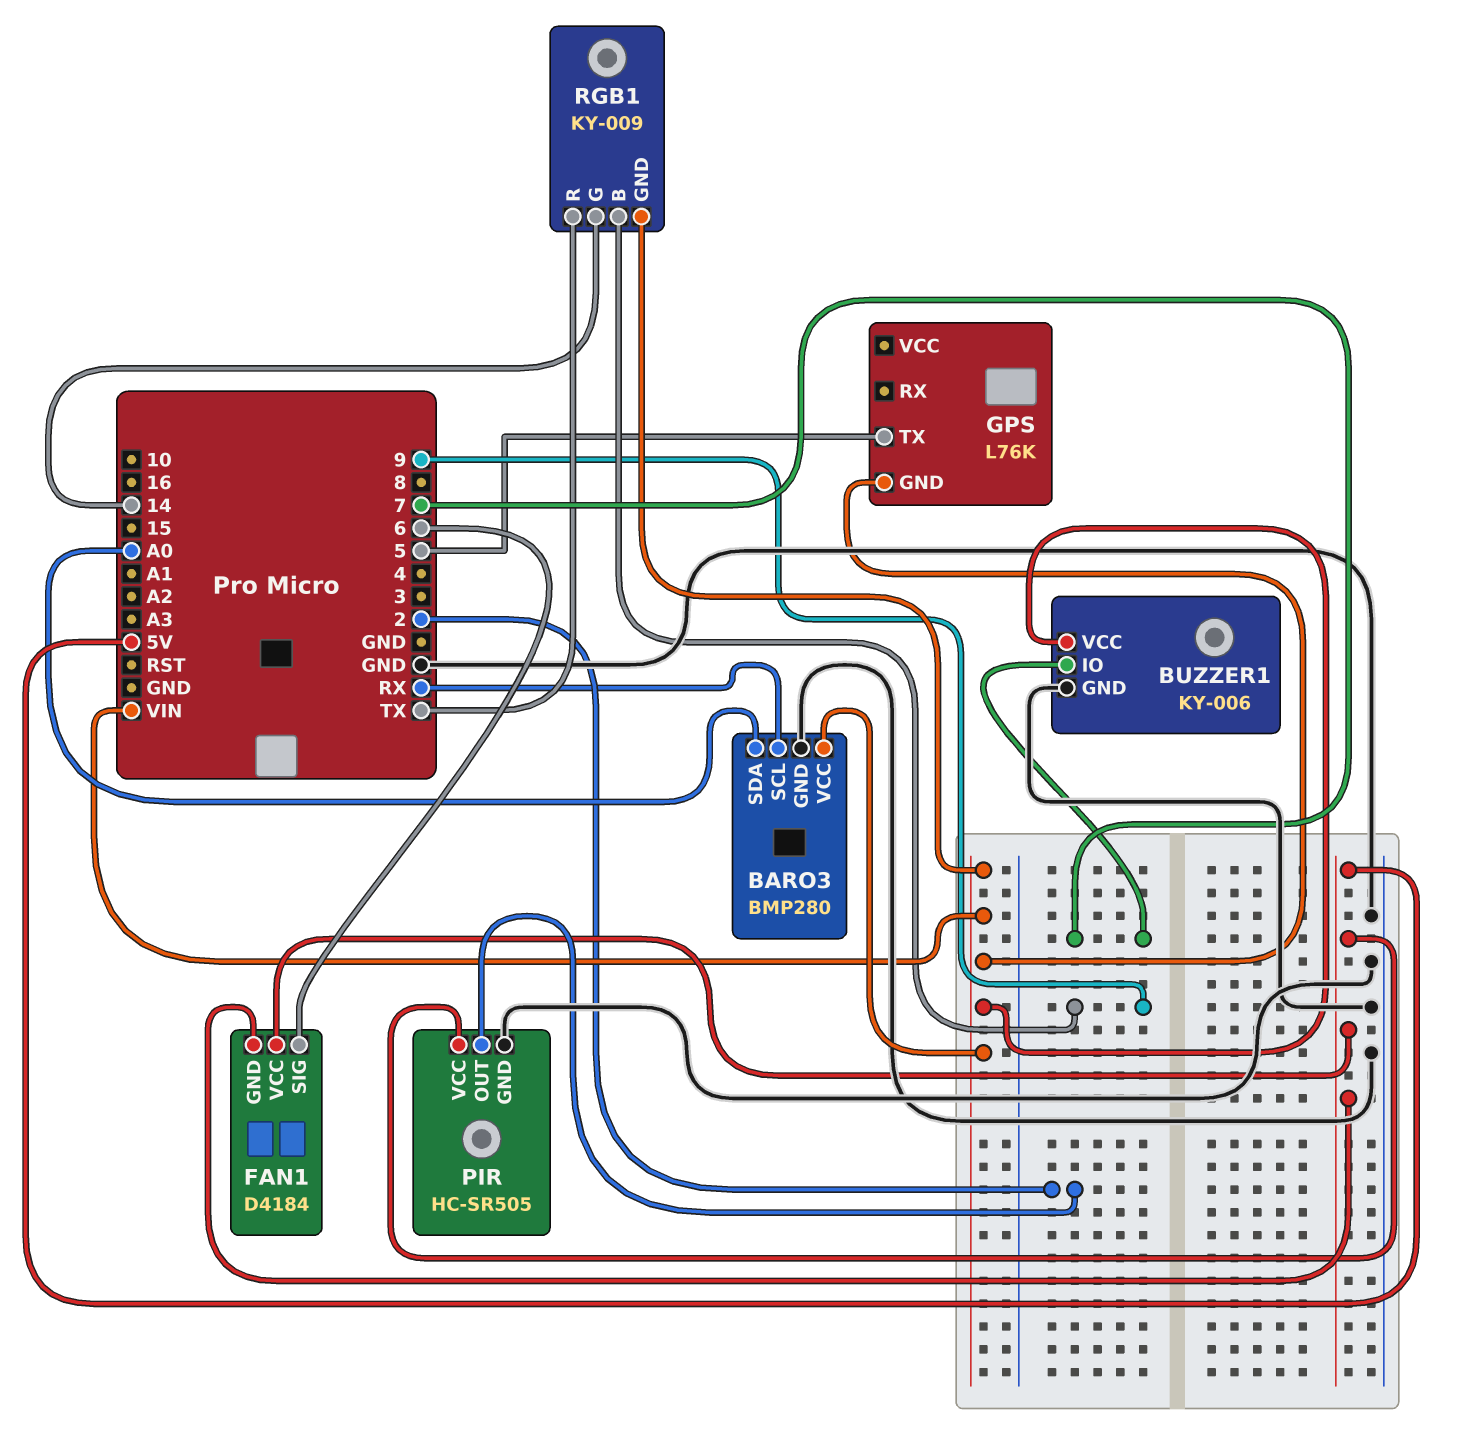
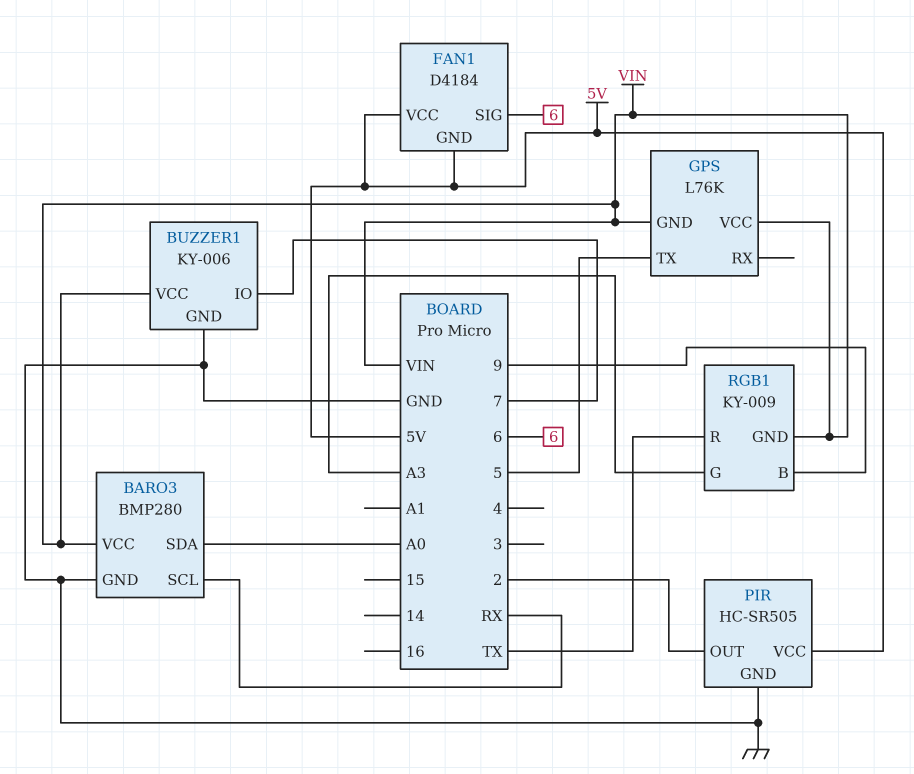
GPS pin VCC: none -> VIN
RGB1 pin G: 14 -> A3

